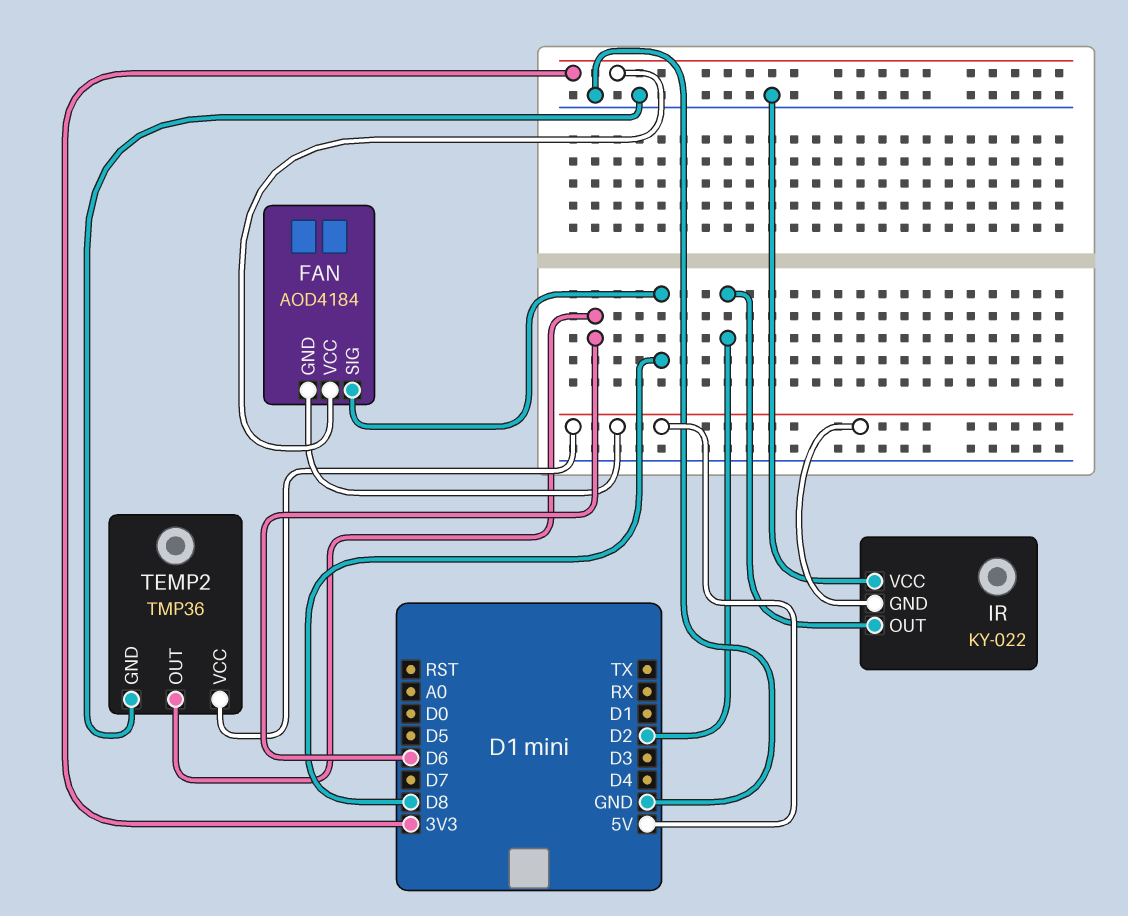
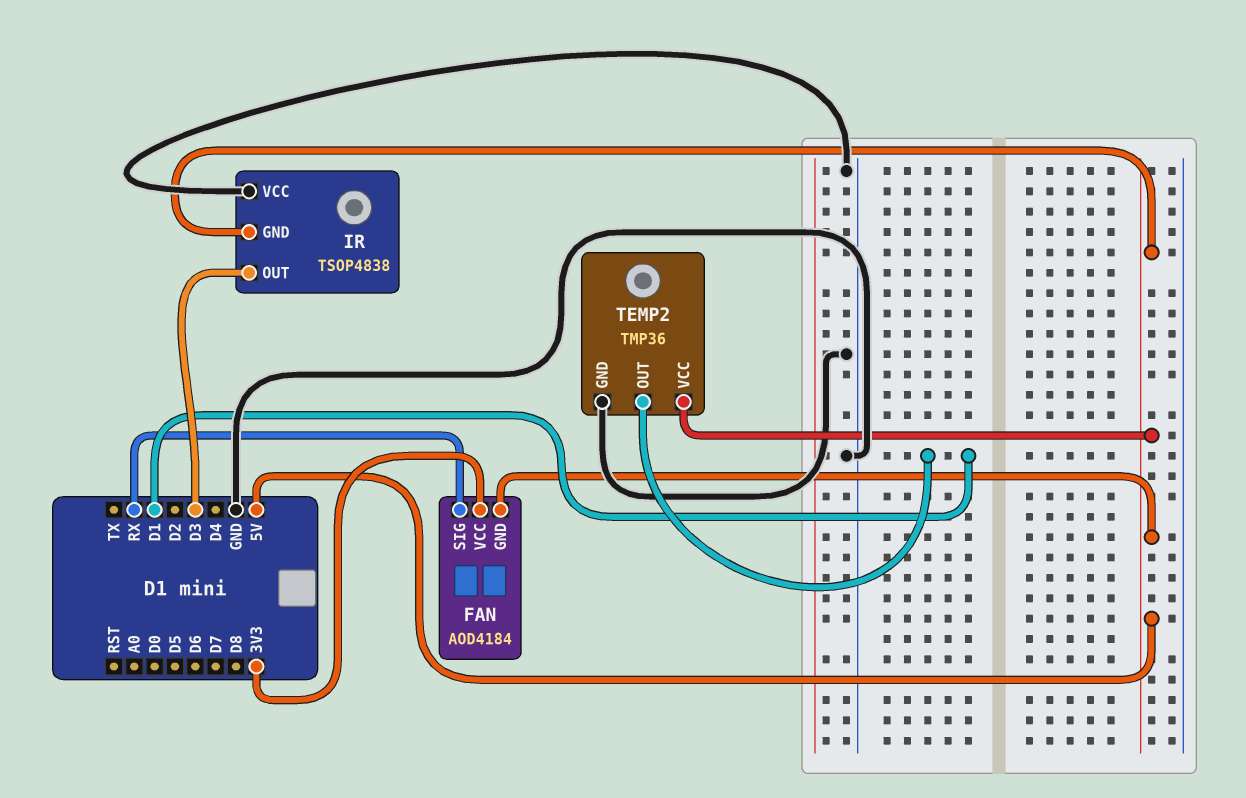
FAN pin SIG: D8 -> RX
IR: KY-022 -> TSOP4838
IR pin OUT: D2 -> D3
TEMP2 pin OUT: D6 -> D1

